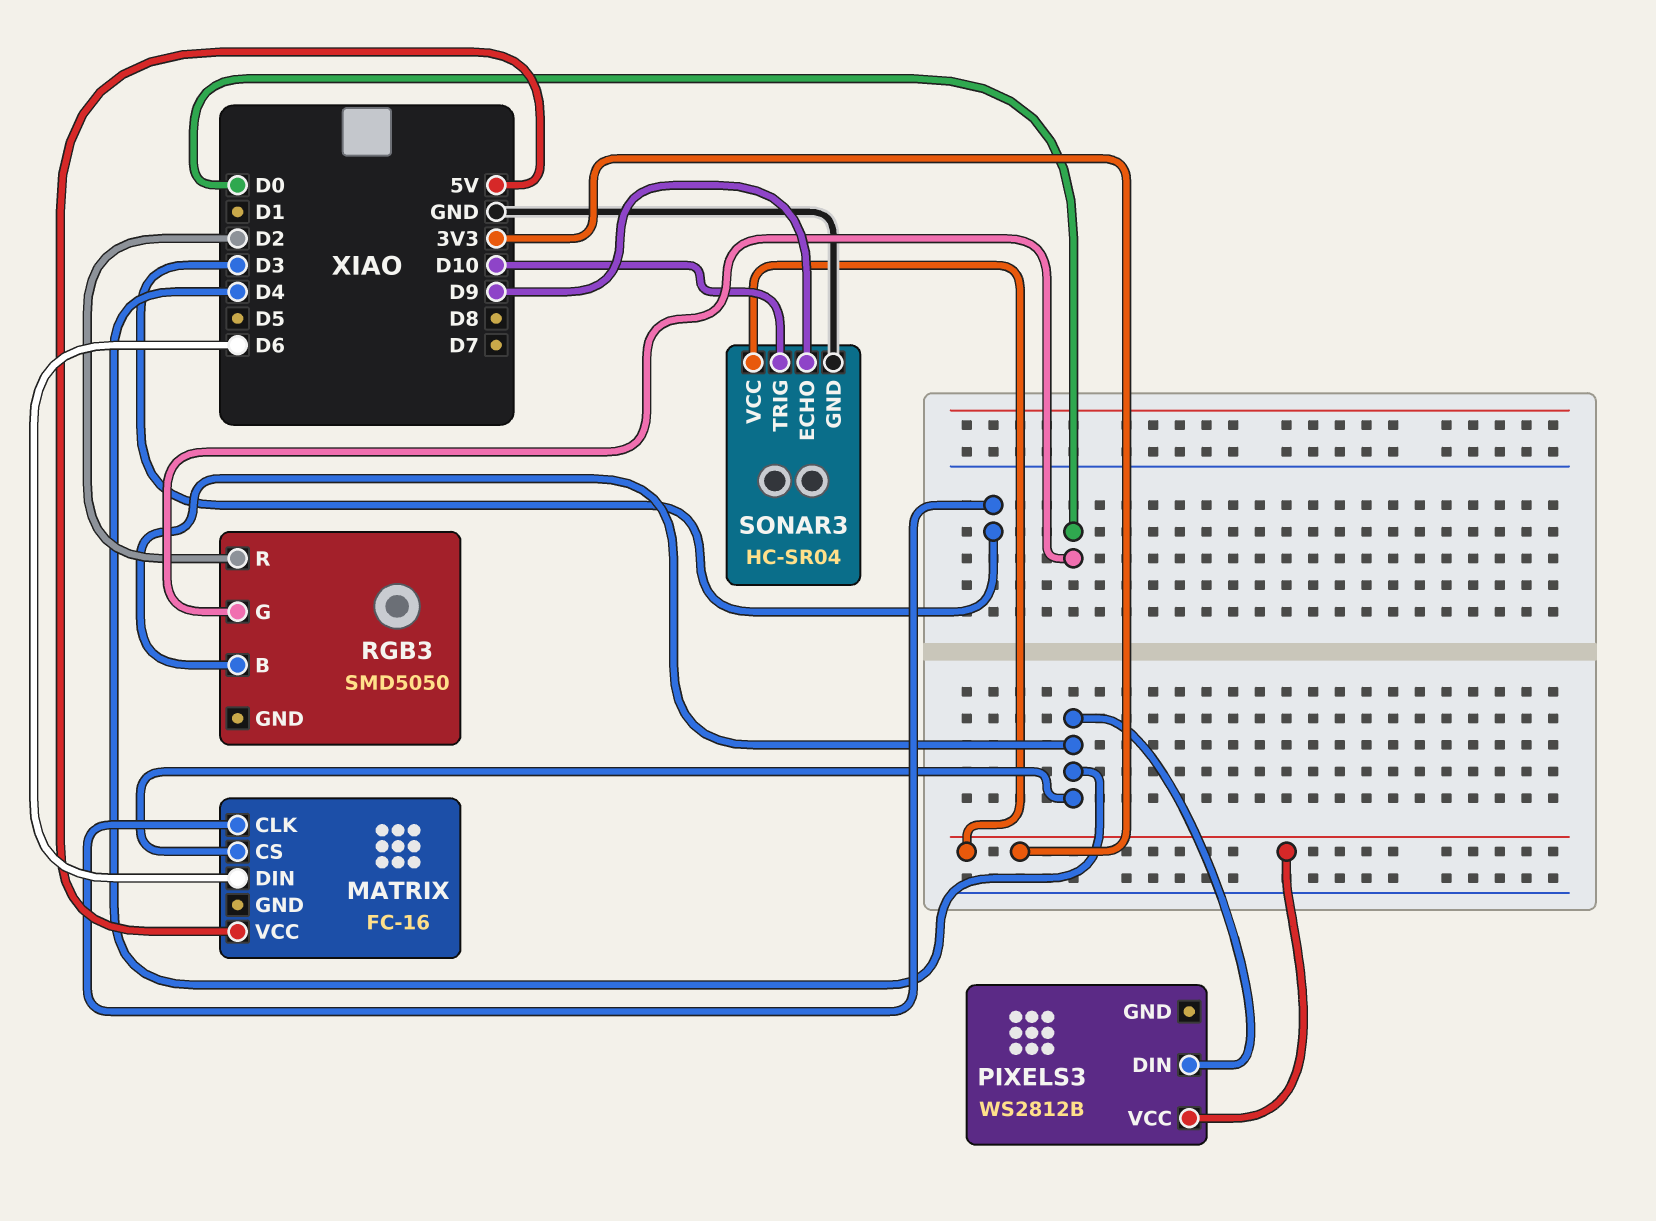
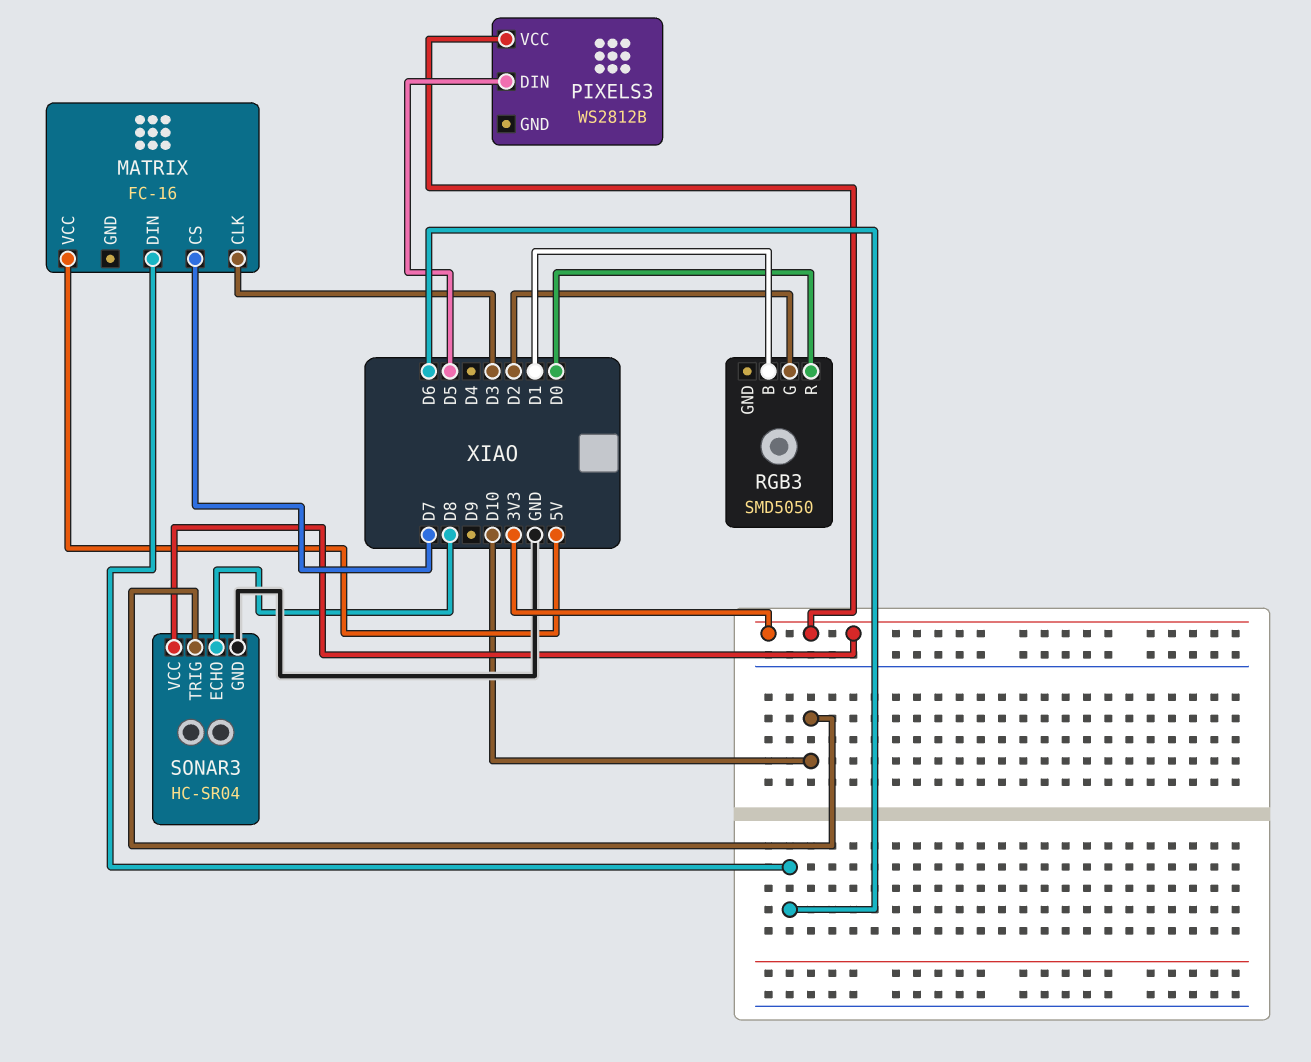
MATRIX pin CS: D4 -> D7
PIXELS3 pin DIN: D4 -> D5
RGB3 pin B: D4 -> D1
RGB3 pin G: D0 -> D2
RGB3 pin R: D2 -> D0
SONAR3 pin ECHO: D9 -> D8

